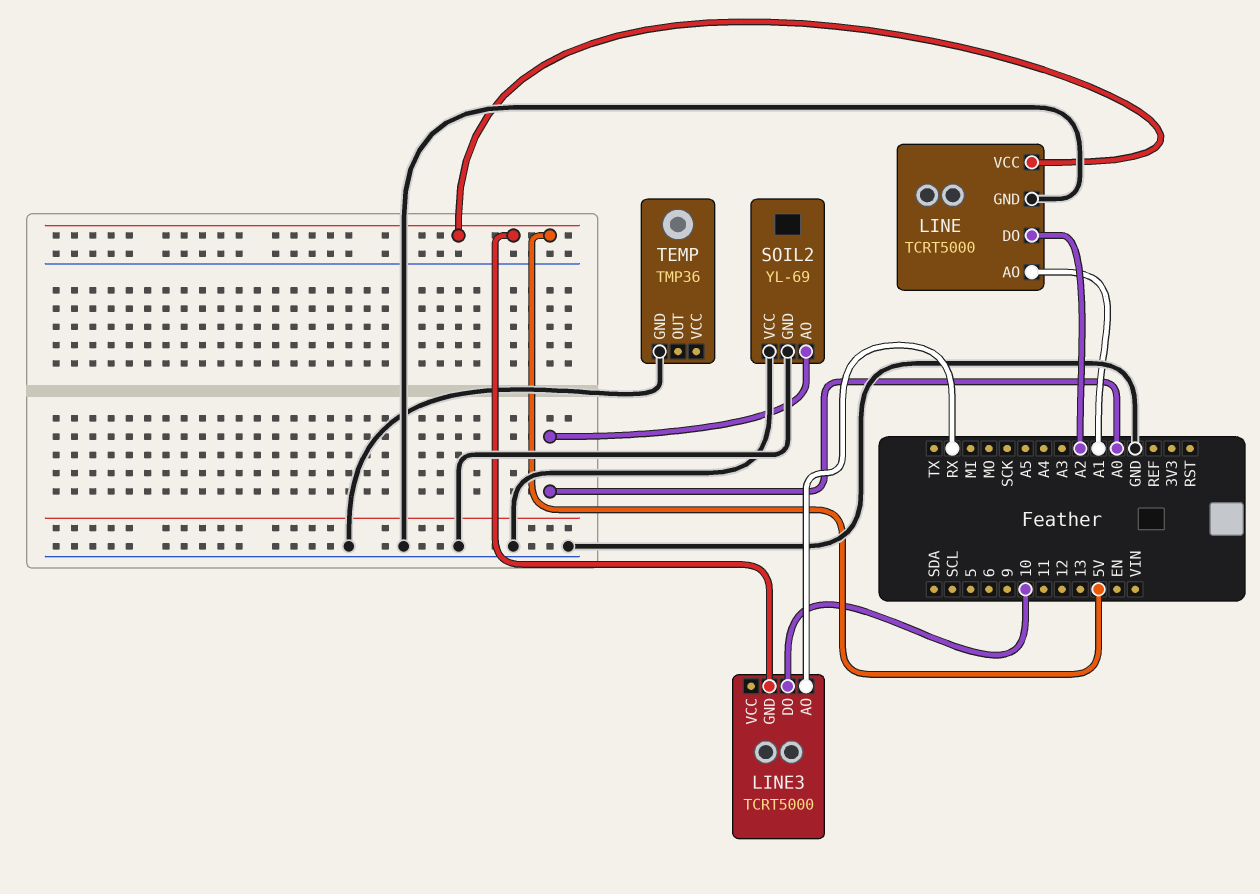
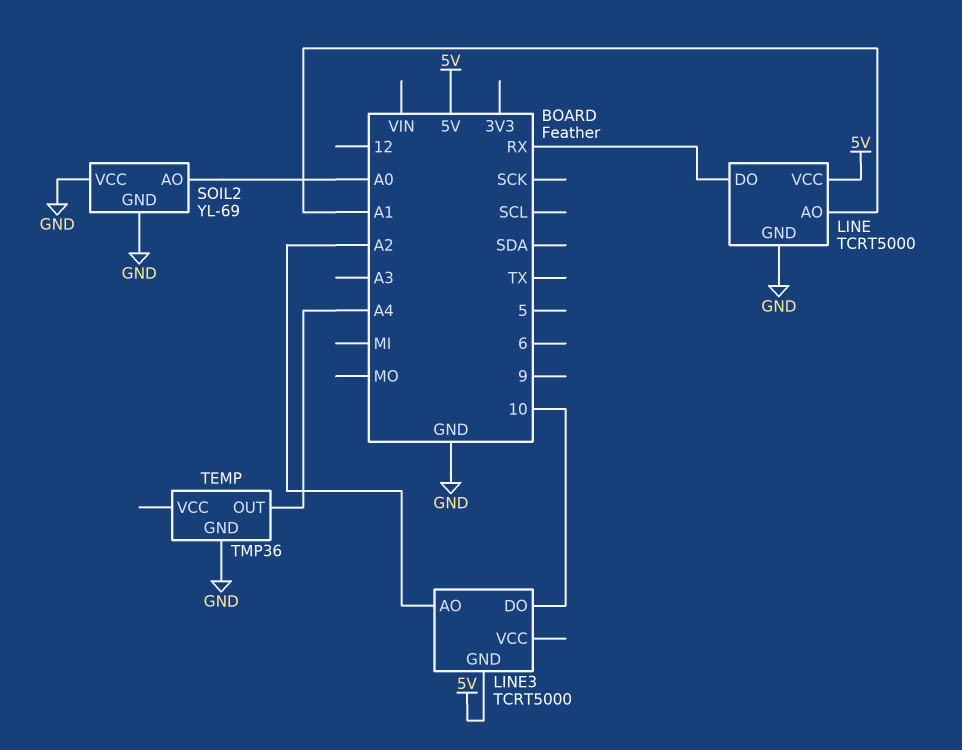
LINE pin DO: A2 -> RX
LINE3 pin AO: RX -> A2
TEMP pin OUT: none -> A4

